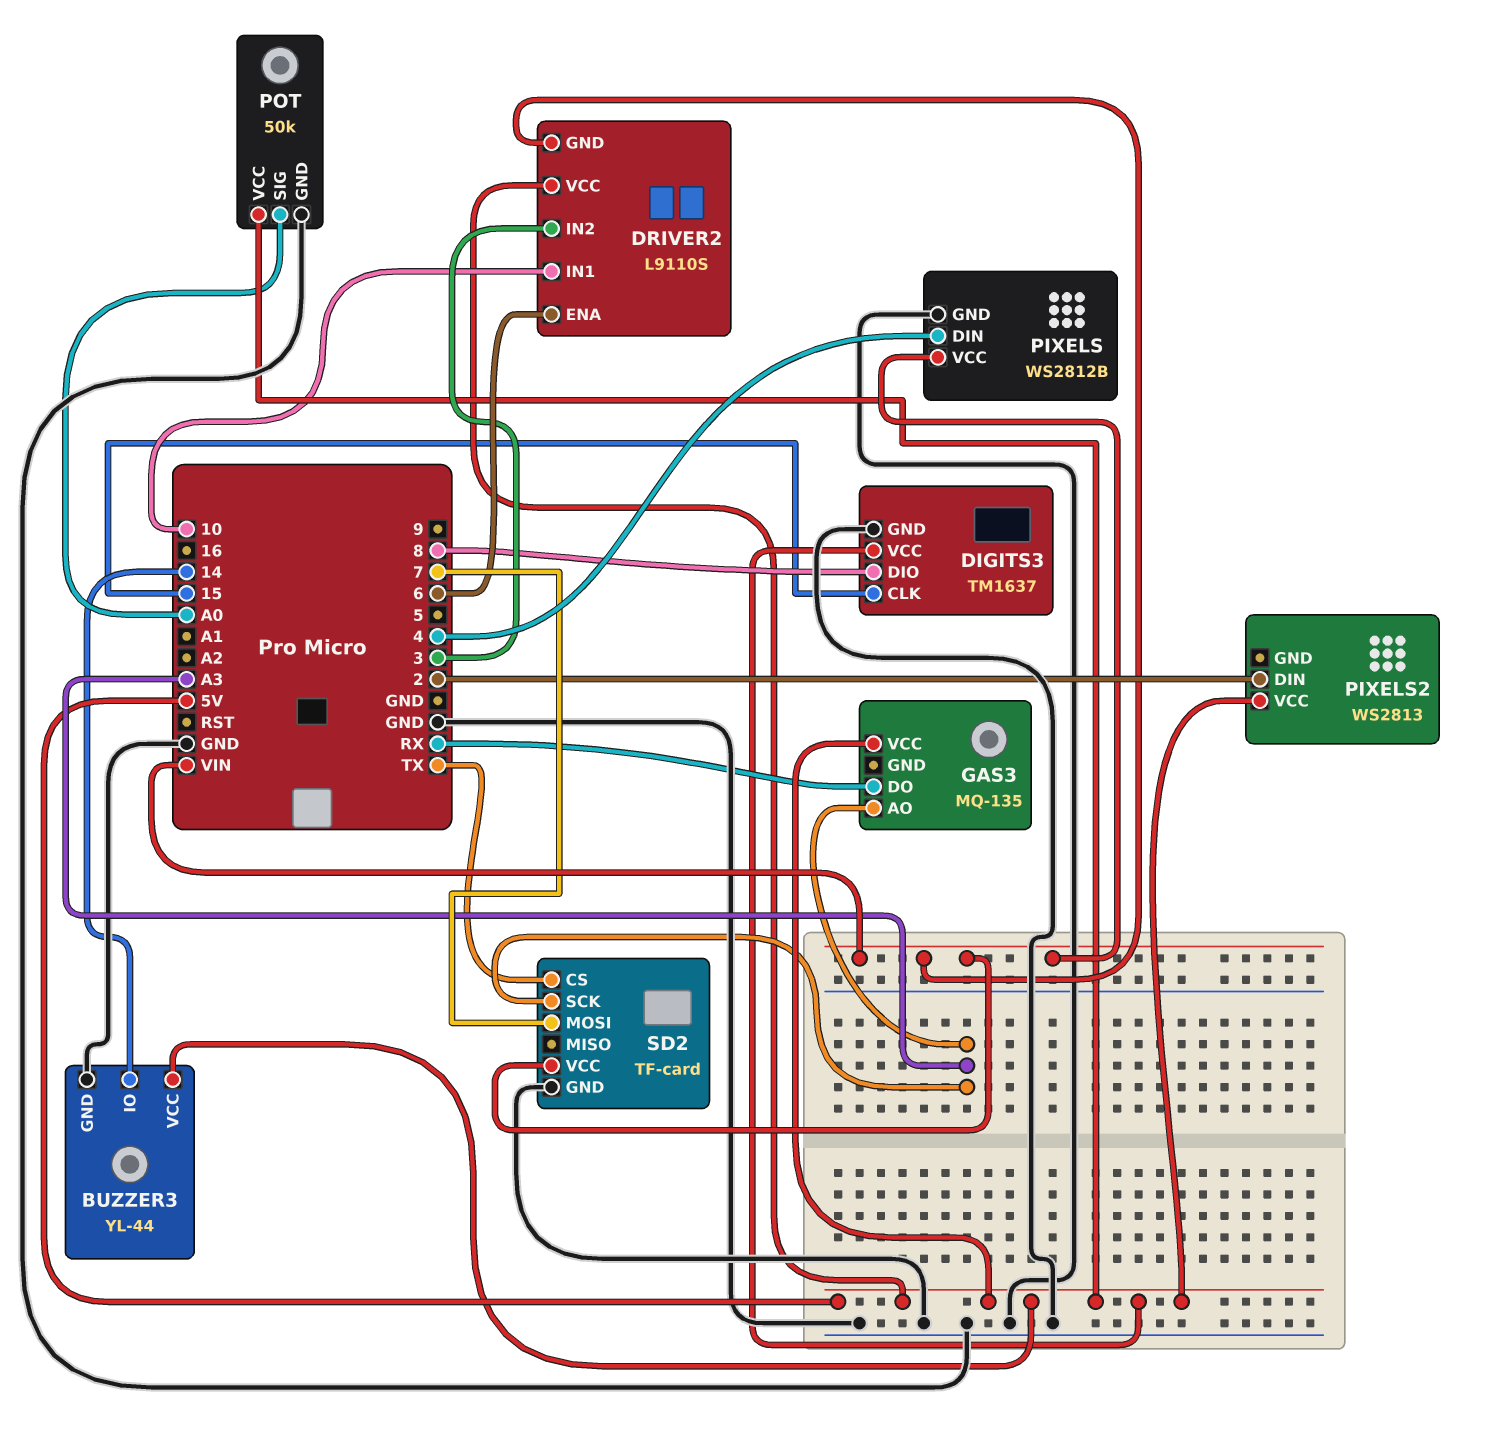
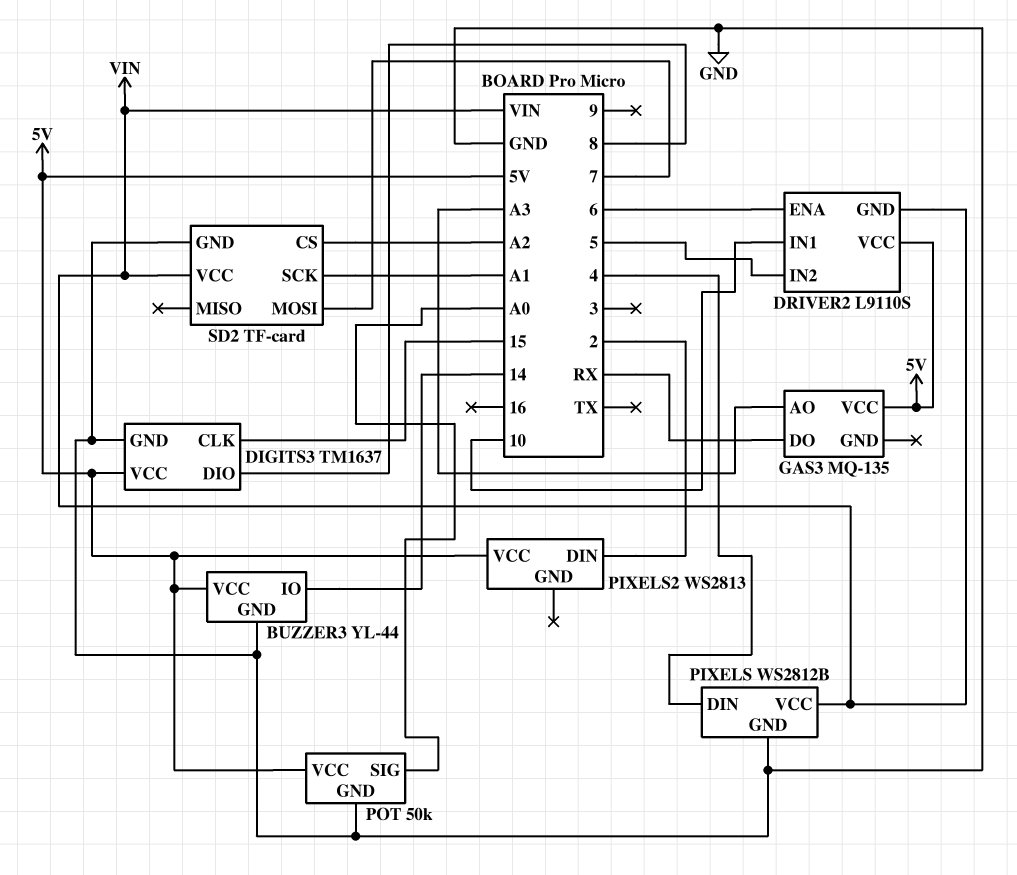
DRIVER2 pin IN2: 3 -> 5
SD2 pin CS: TX -> A2
SD2 pin SCK: A3 -> A1

